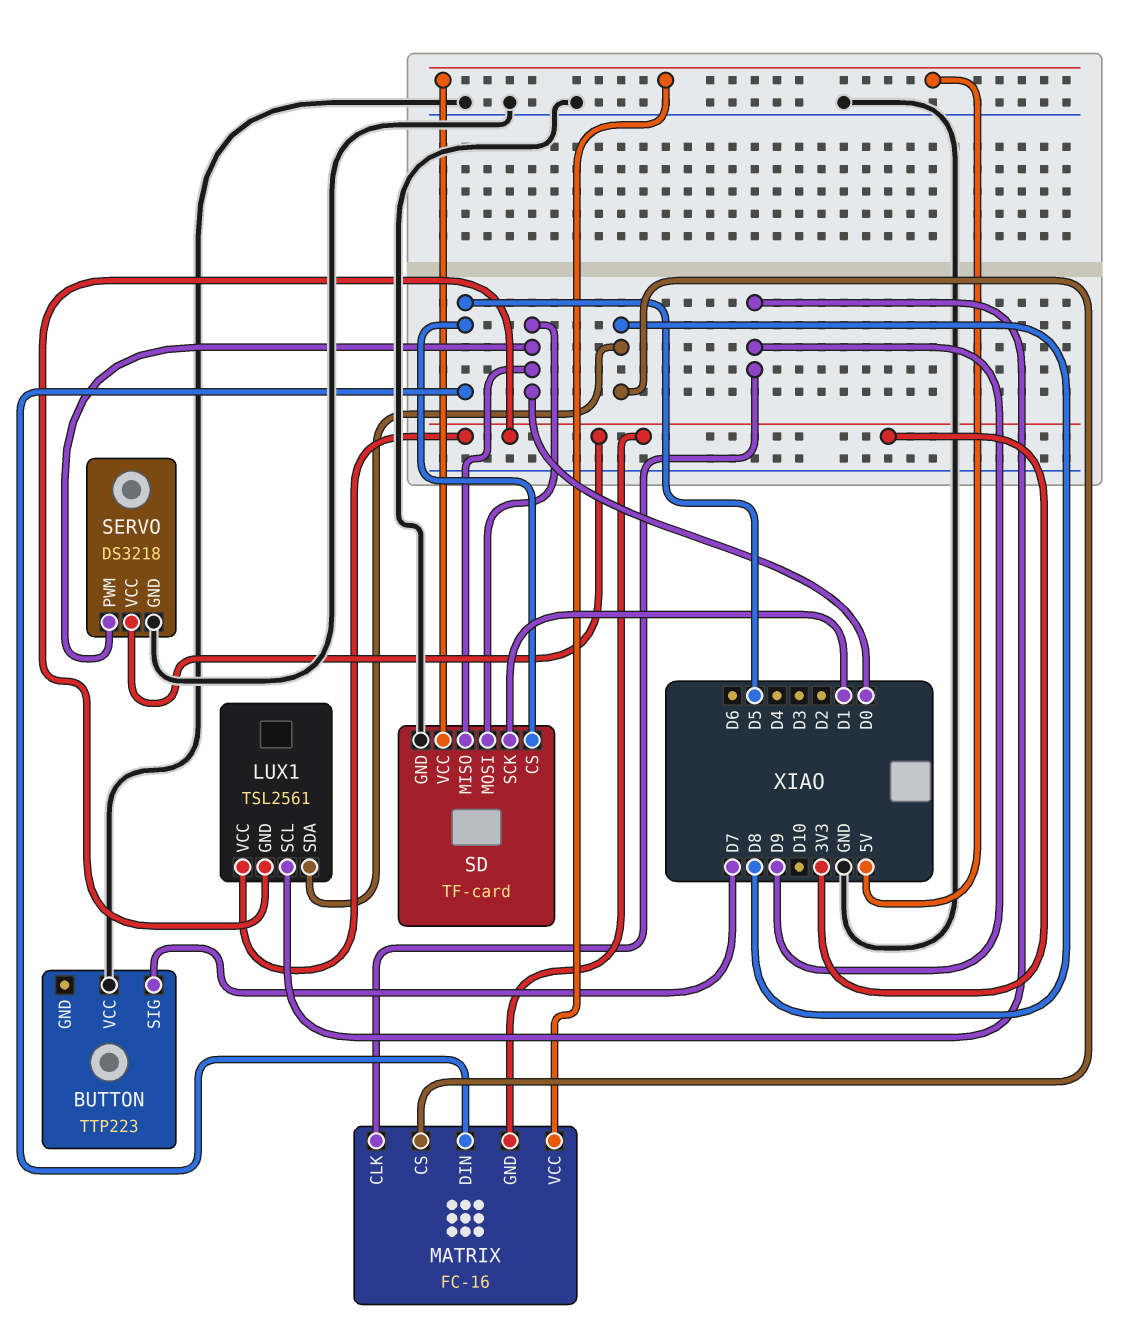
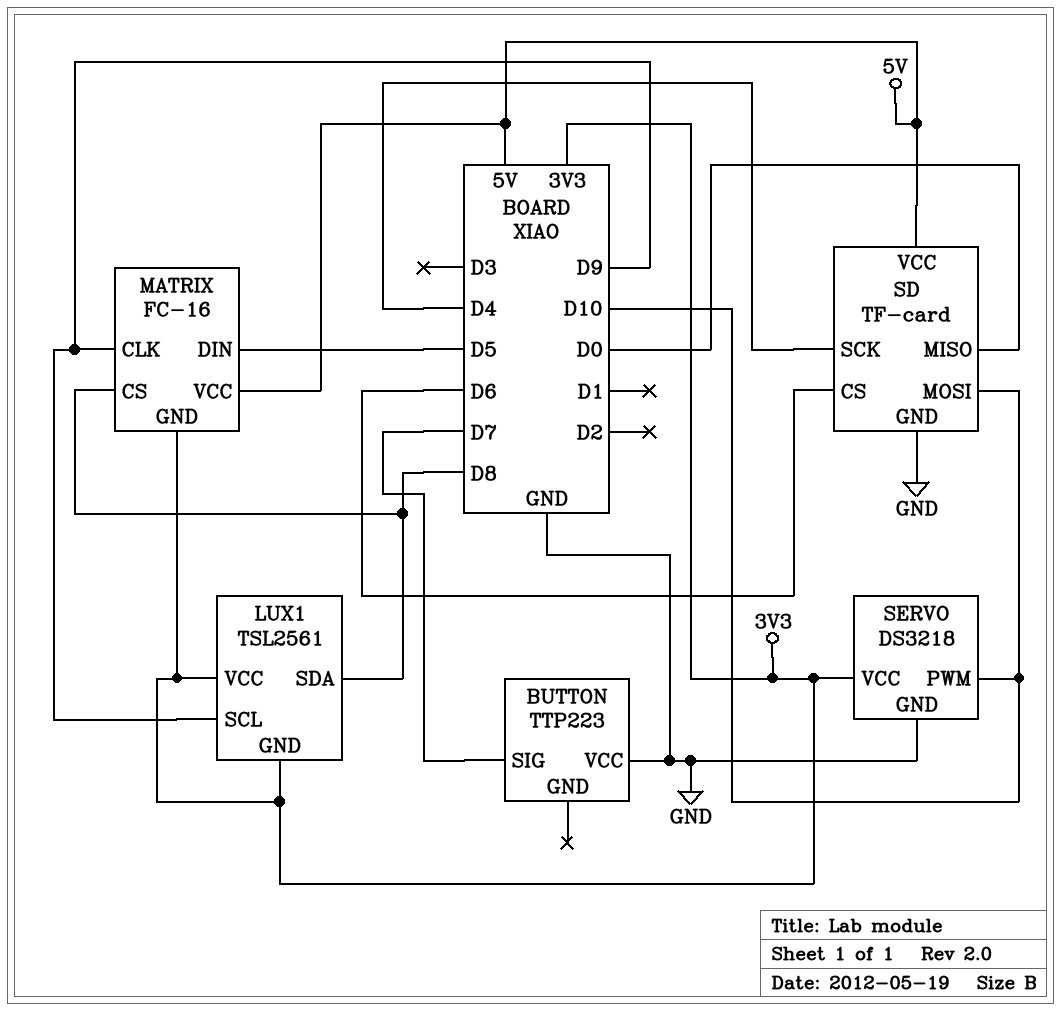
SD pin CS: D5 -> D6
SD pin MOSI: D0 -> D10
SD pin SCK: D1 -> D4
SERVO pin PWM: D0 -> D10

